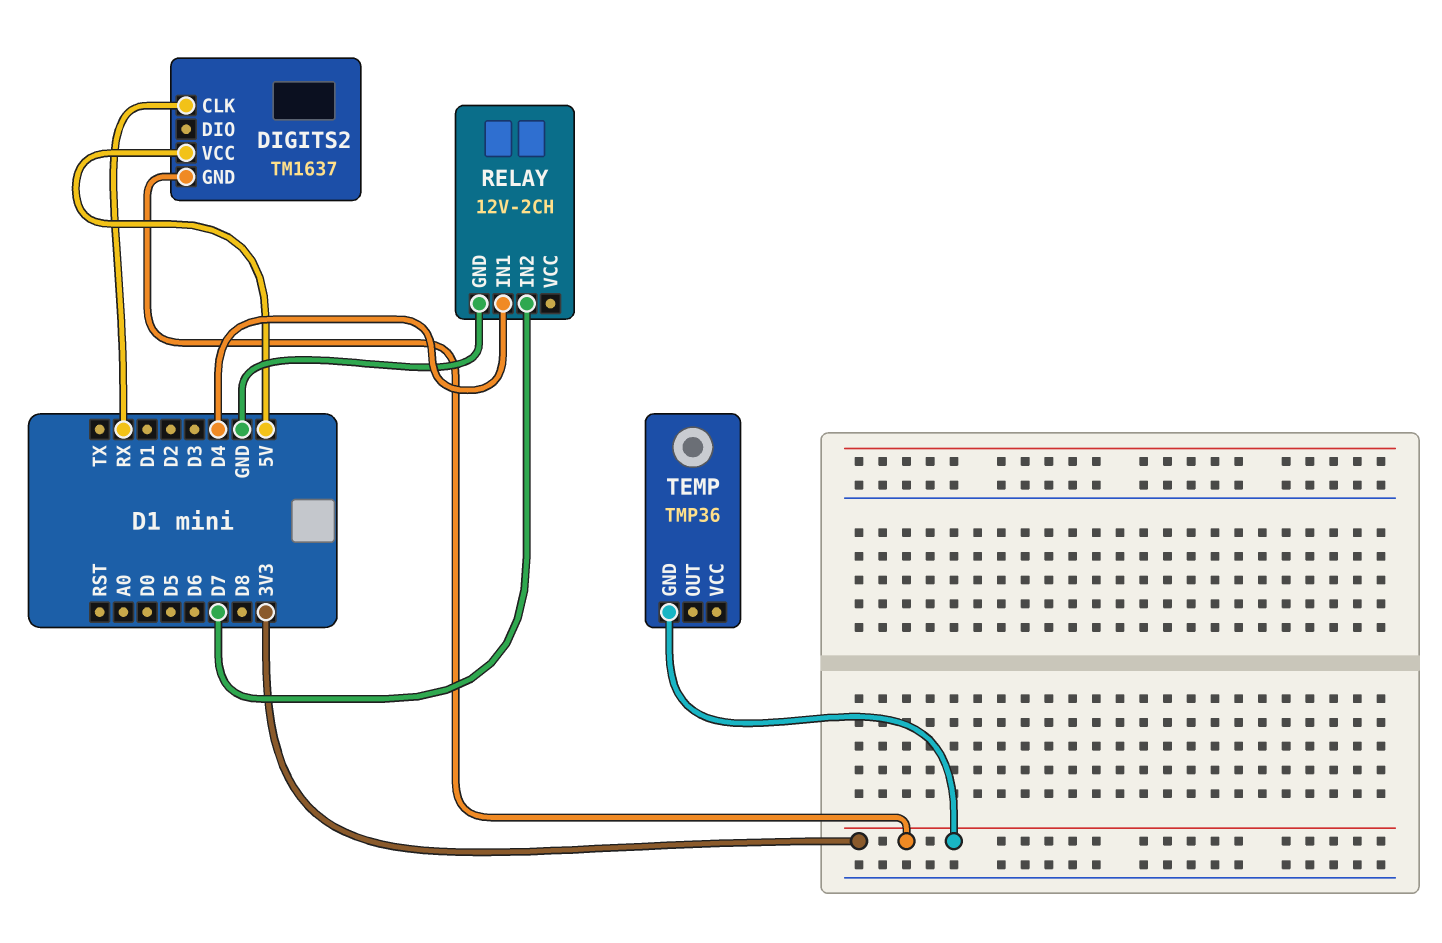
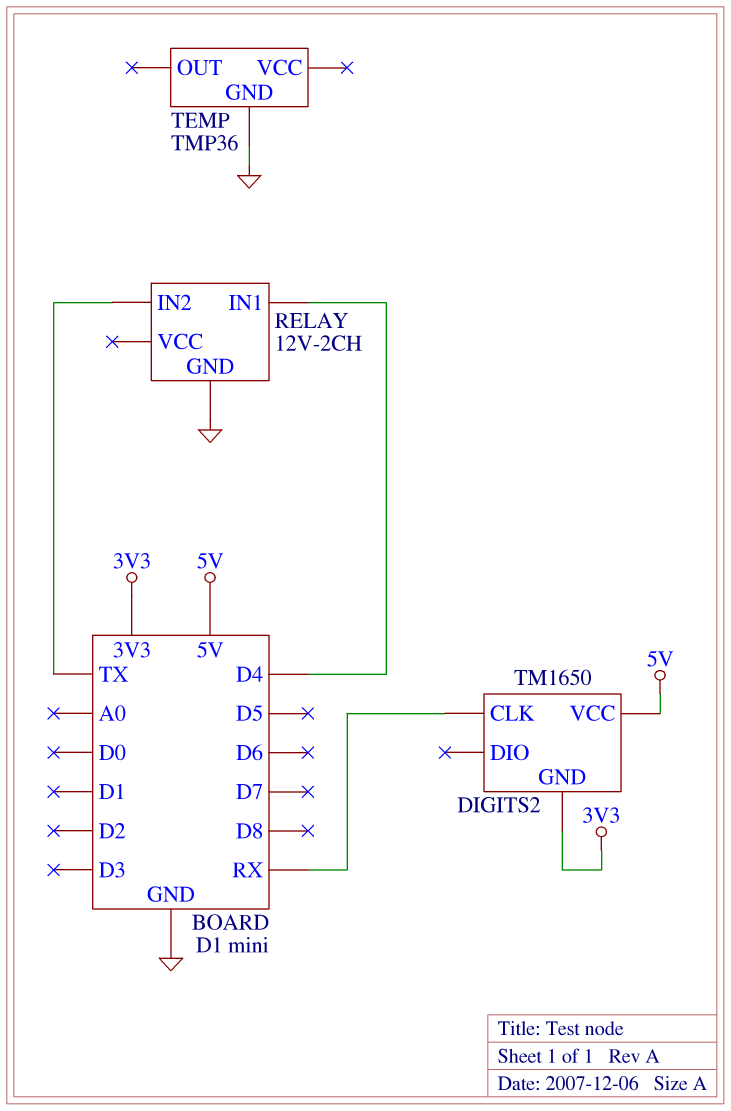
DIGITS2: TM1637 -> TM1650
RELAY pin IN2: D7 -> TX
TEMP pin GND: 3V3 -> GND

